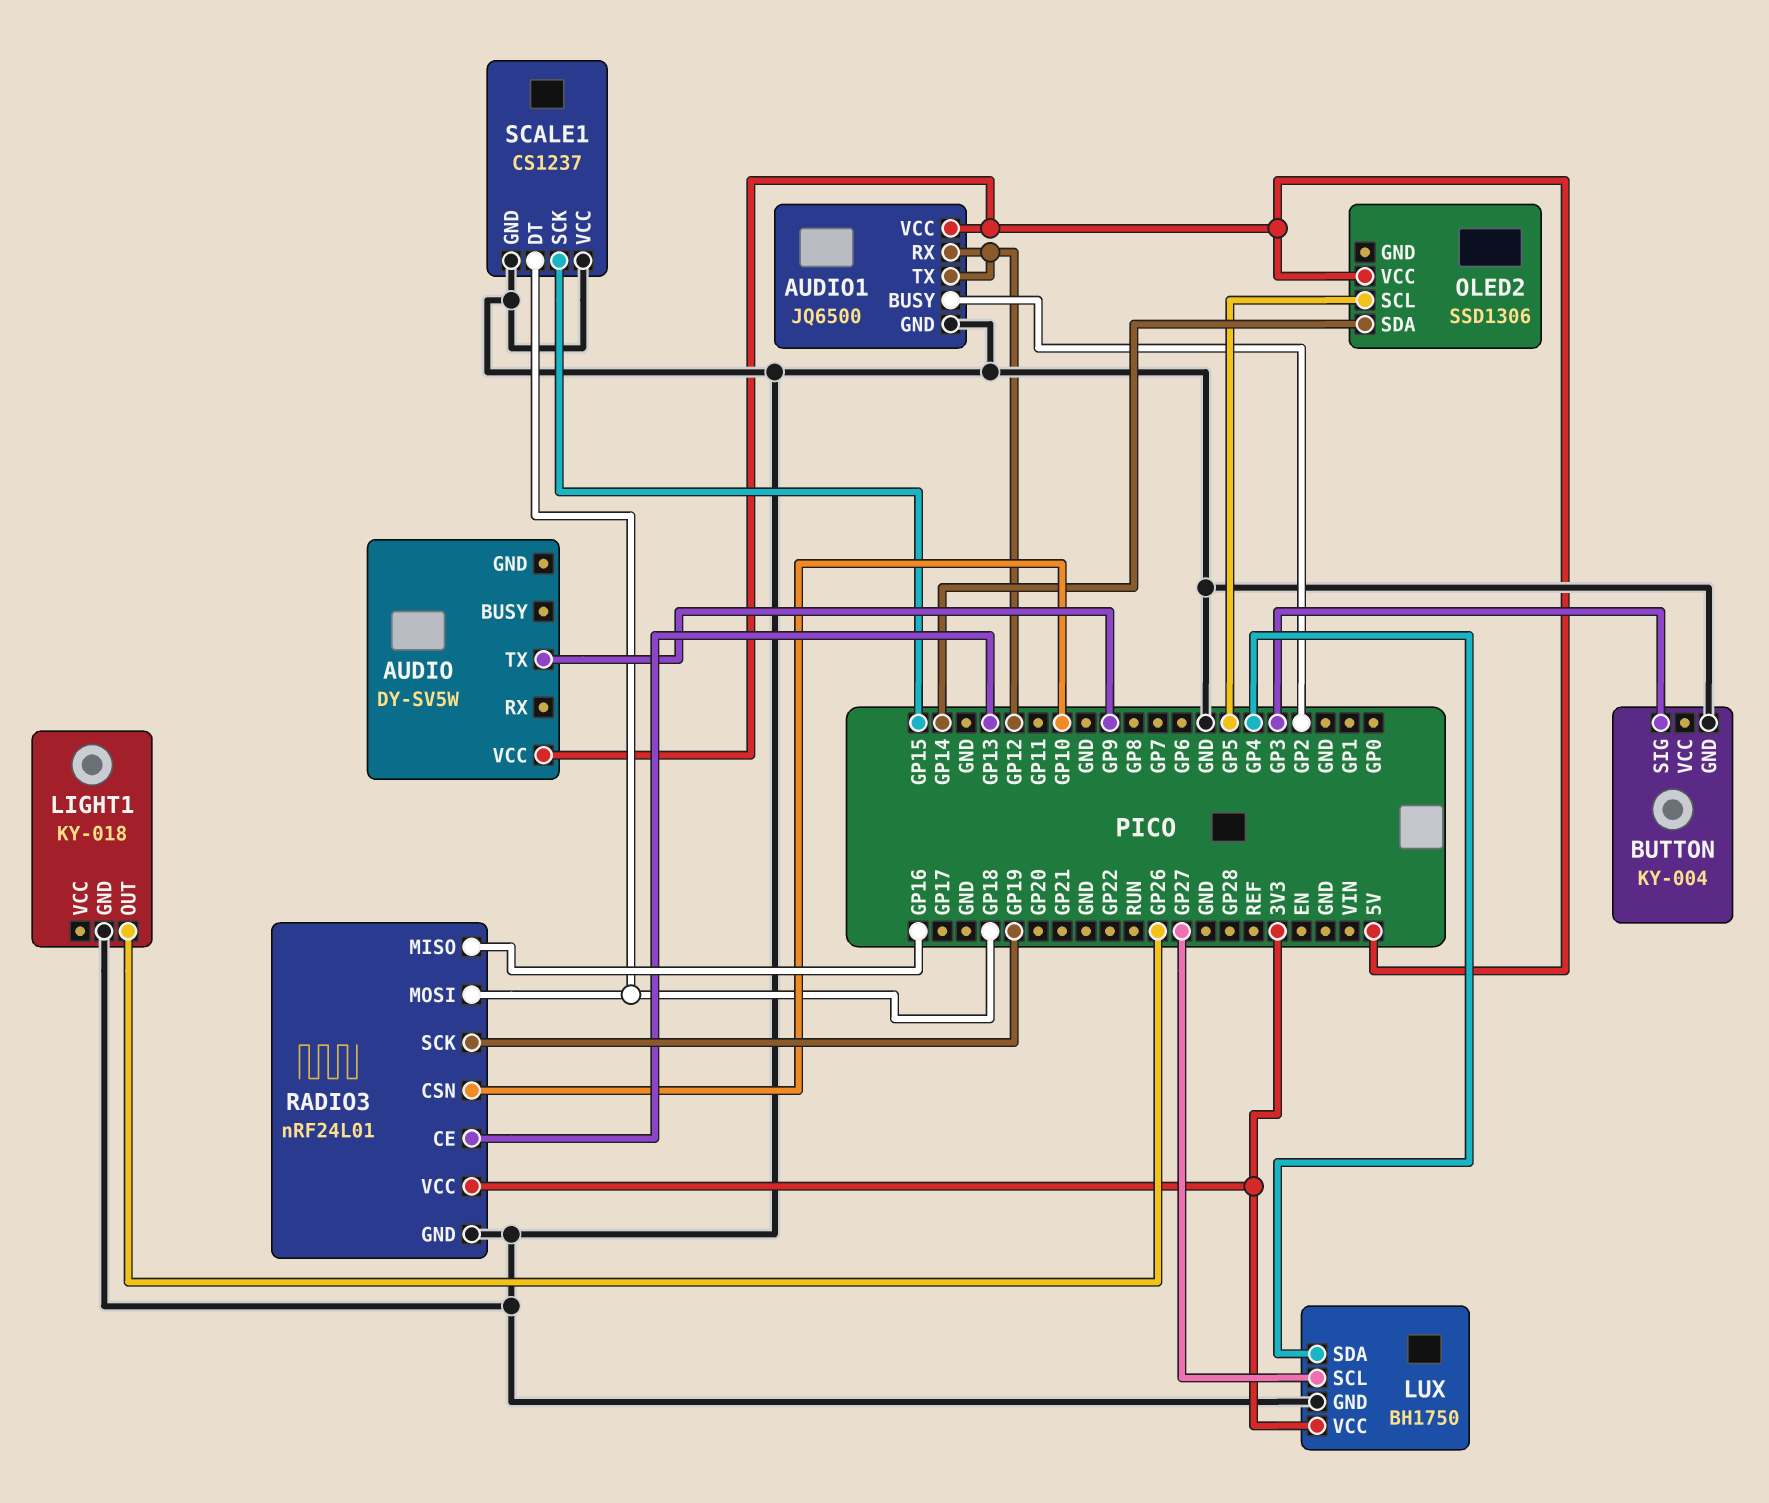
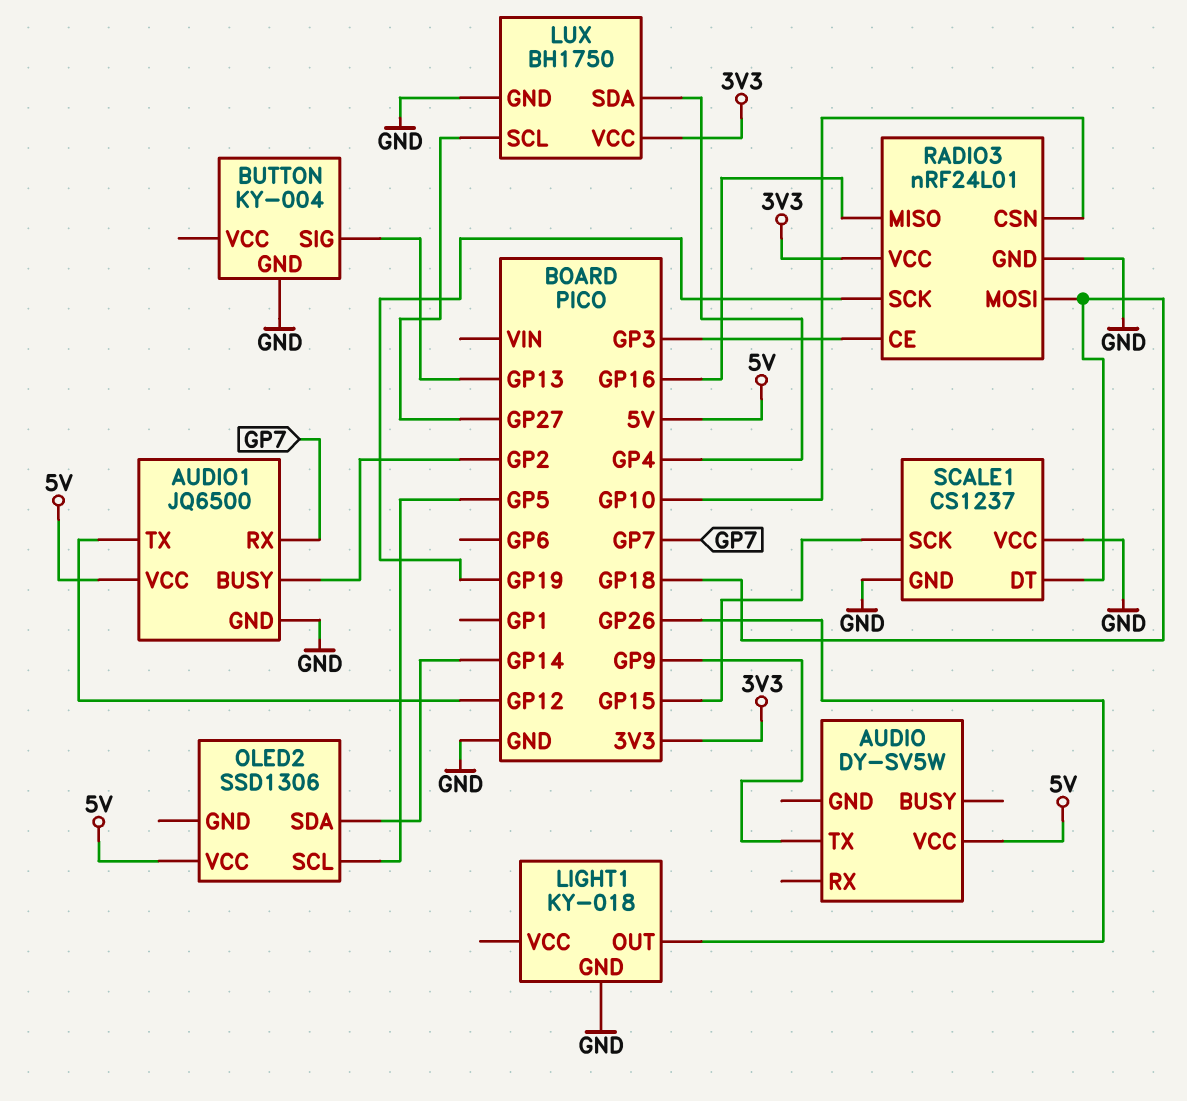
AUDIO1 pin RX: GP12 -> GP7
BUTTON pin SIG: GP3 -> GP13
RADIO3 pin CE: GP13 -> GP3

